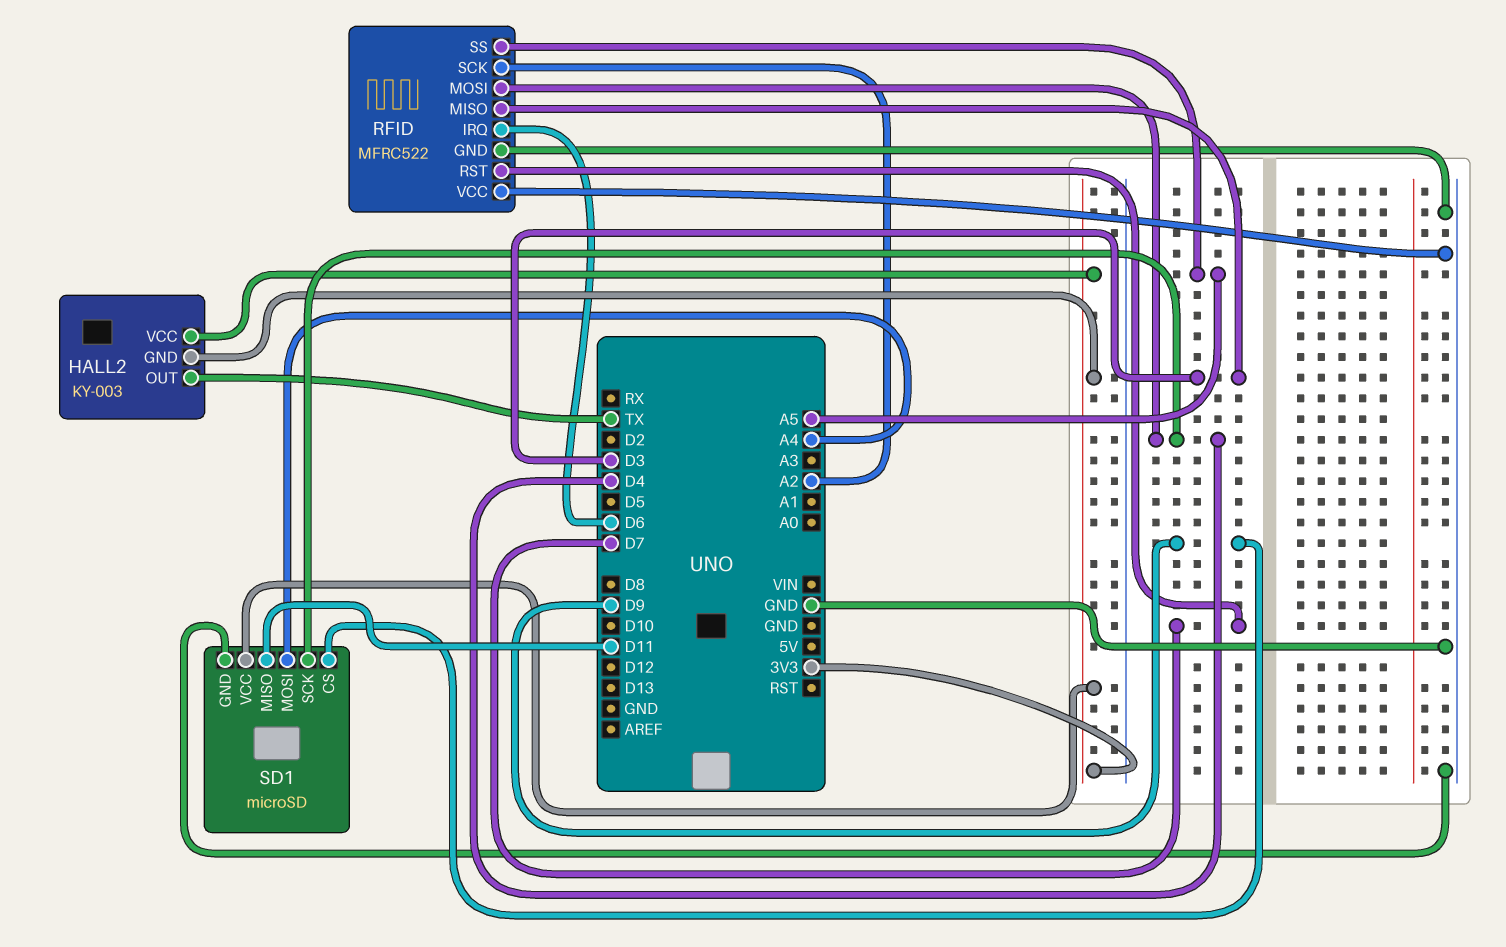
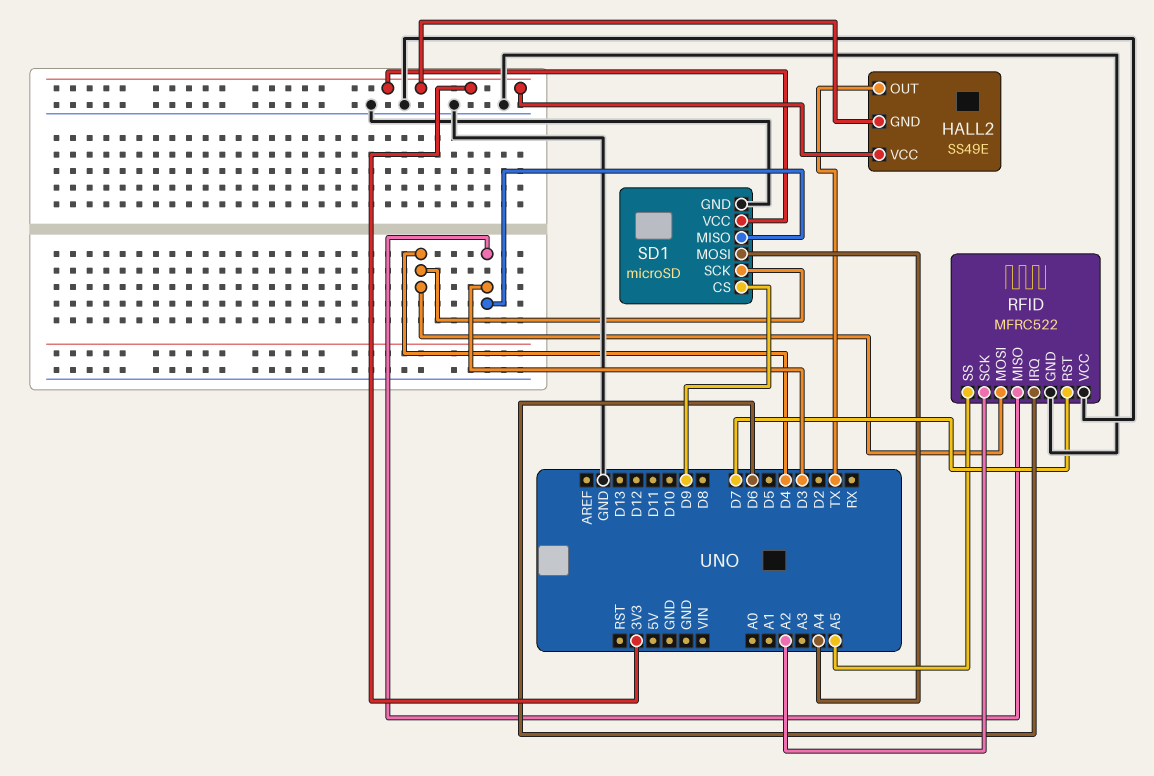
HALL2: KY-003 -> SS49E
SD1 pin MISO: D11 -> D3

